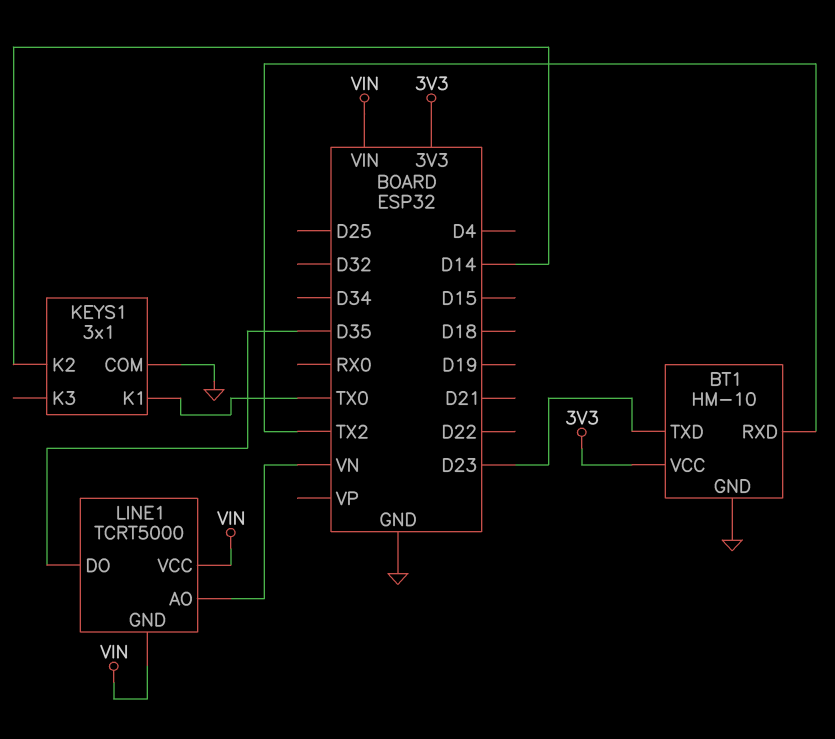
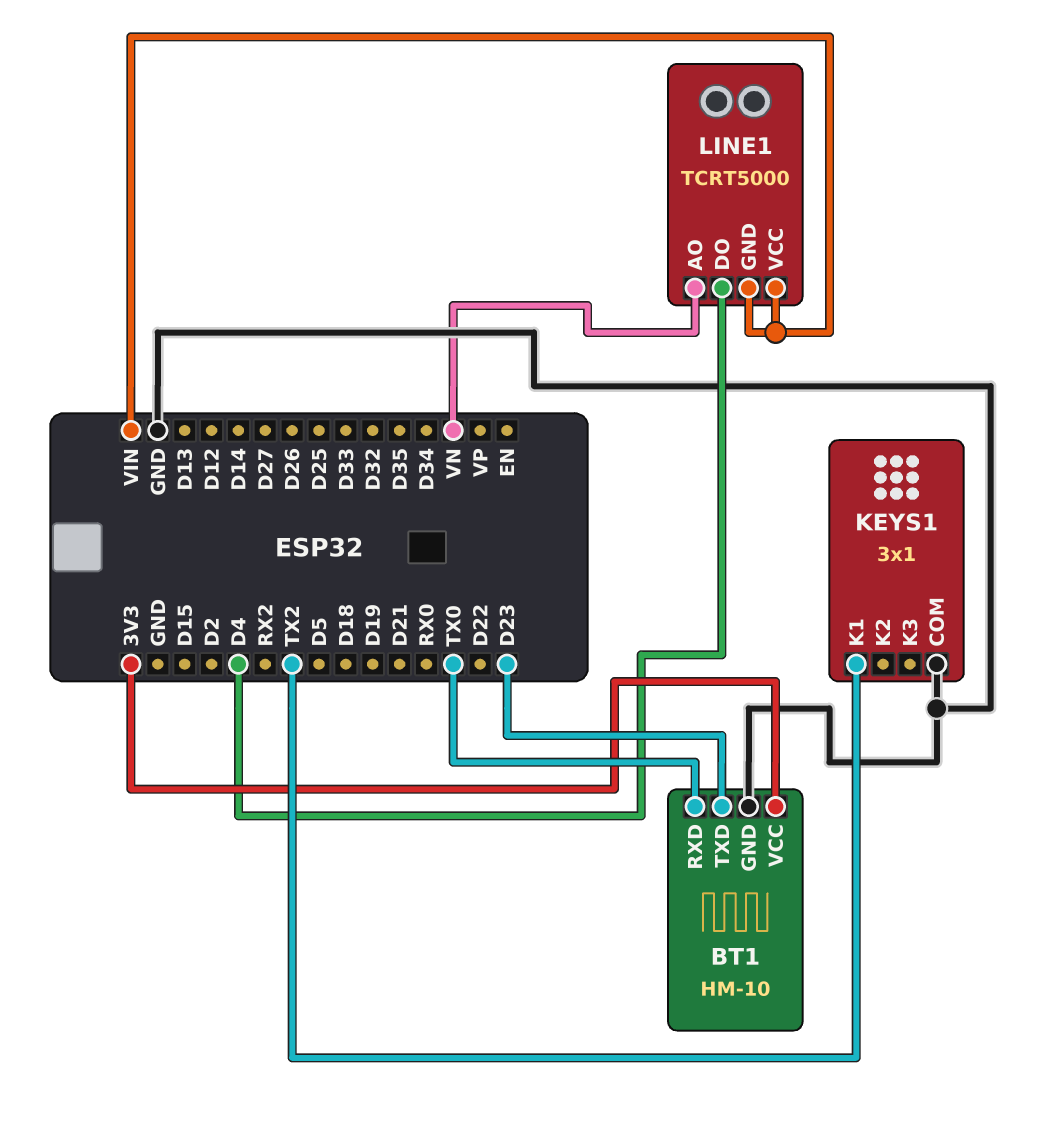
BT1 pin RXD: TX2 -> TX0
KEYS1 pin K1: TX0 -> TX2
KEYS1 pin K2: D14 -> none
LINE1 pin DO: D35 -> D4

